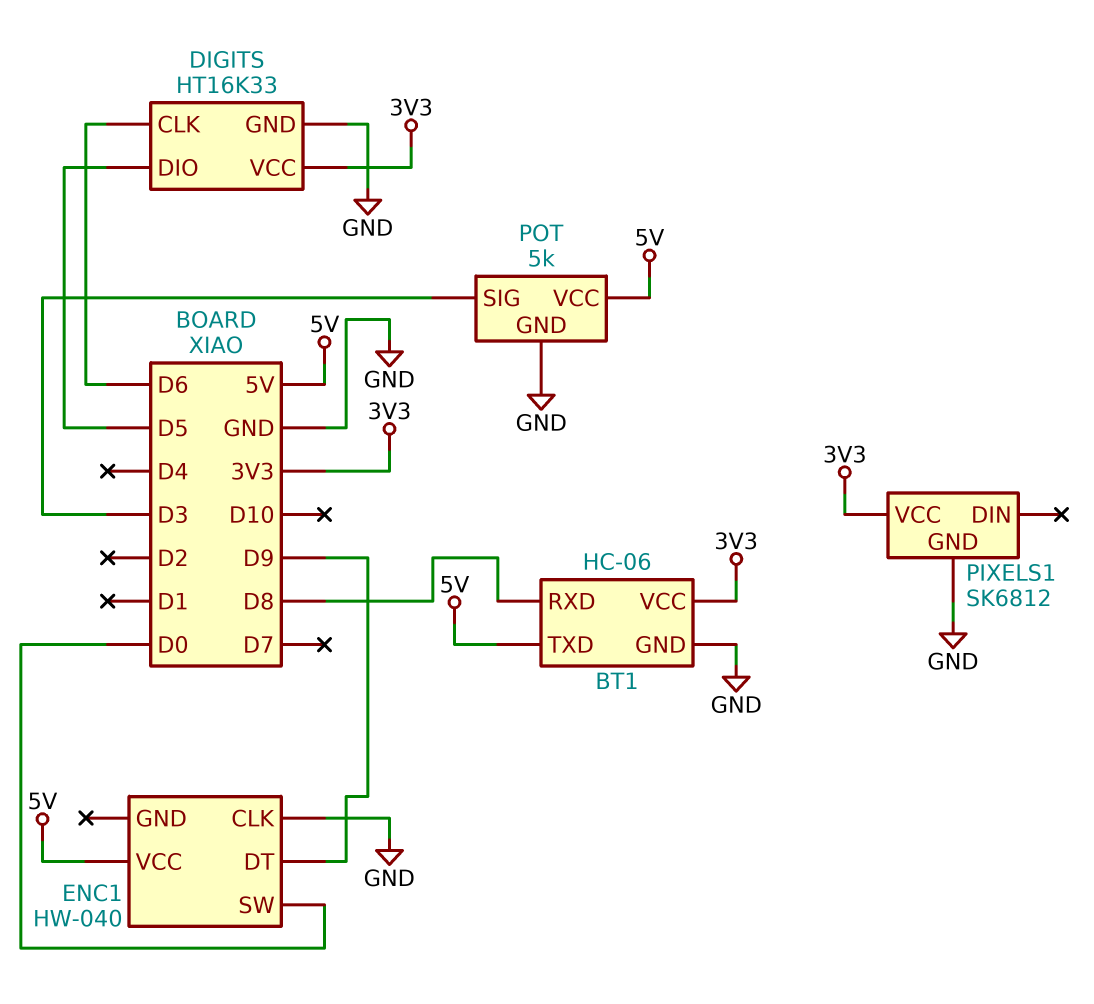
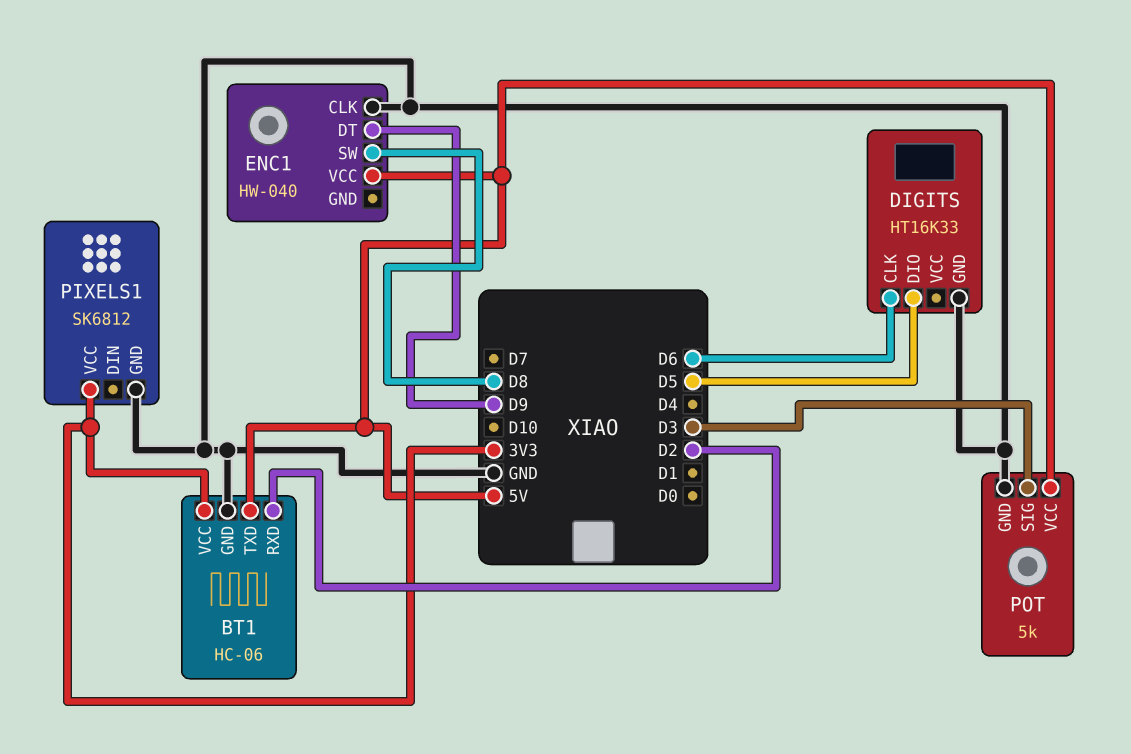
BT1 pin RXD: D8 -> D2
DIGITS pin VCC: 3V3 -> none
ENC1 pin SW: D0 -> D8

